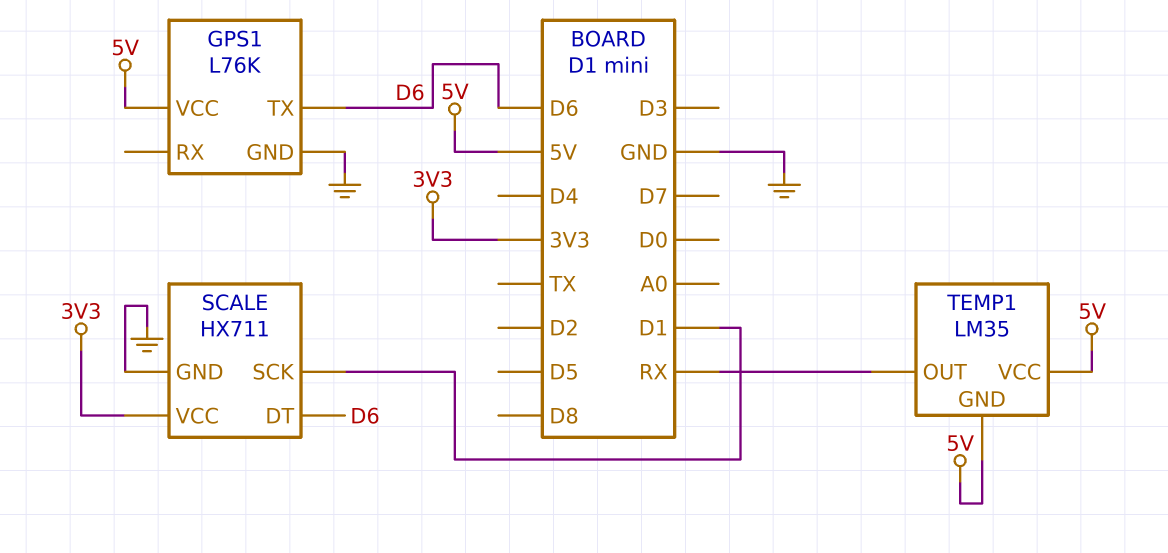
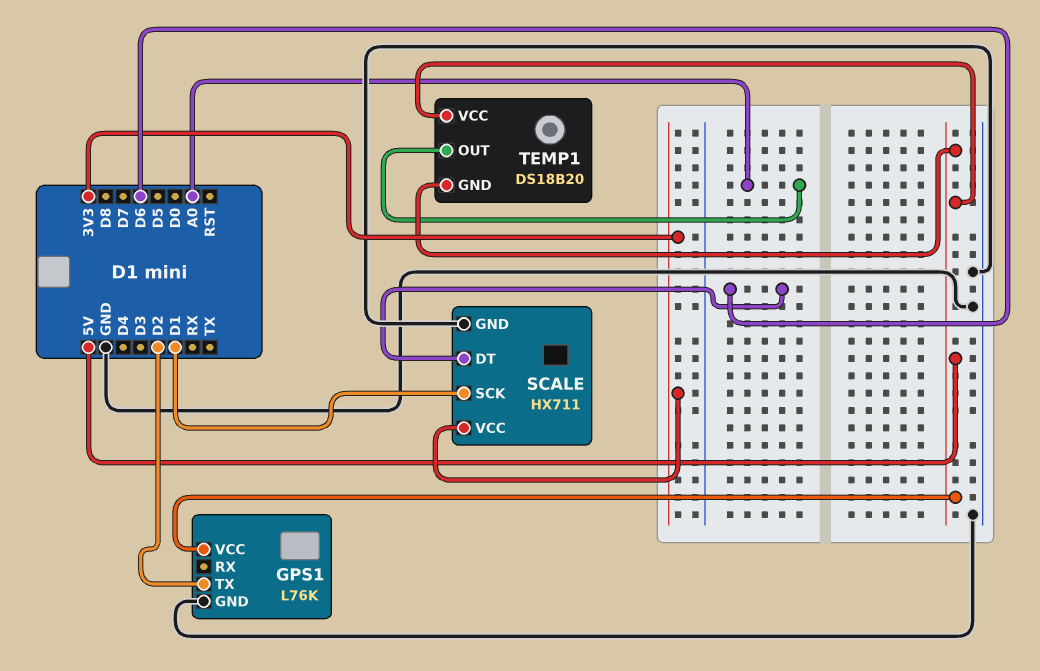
GPS1 pin TX: D6 -> D2
TEMP1: LM35 -> DS18B20
TEMP1 pin OUT: RX -> A0

